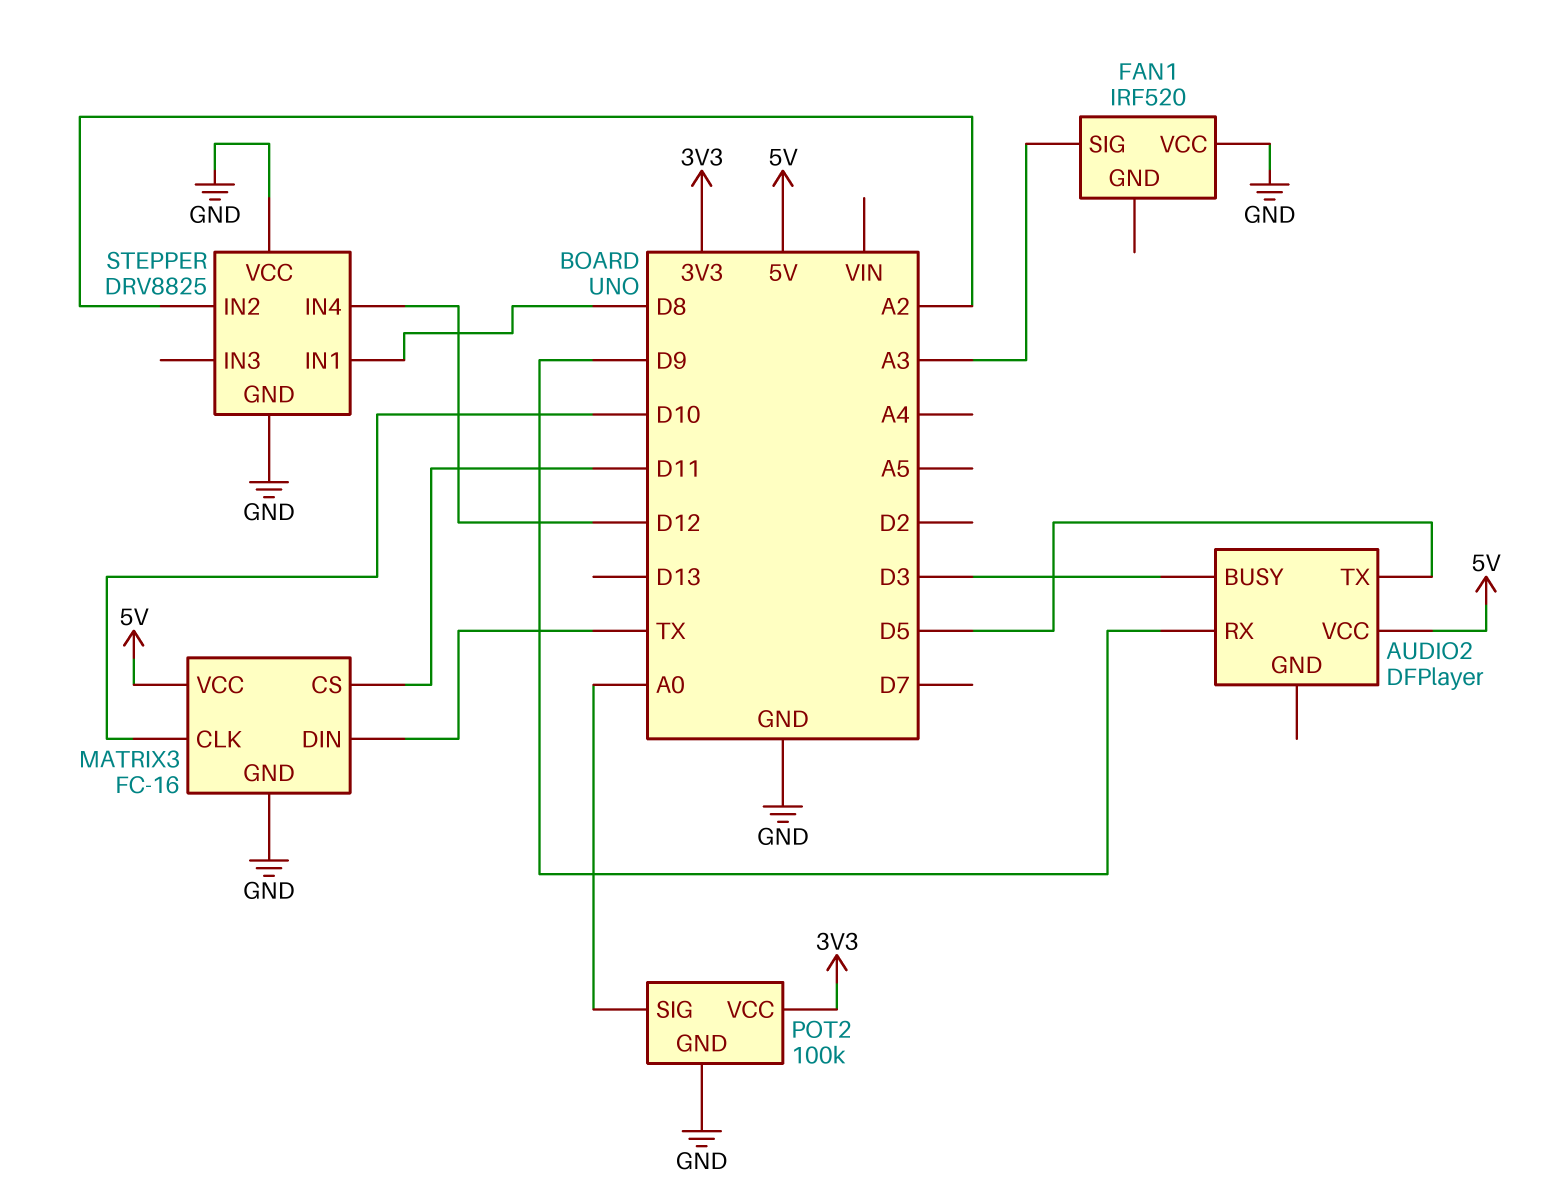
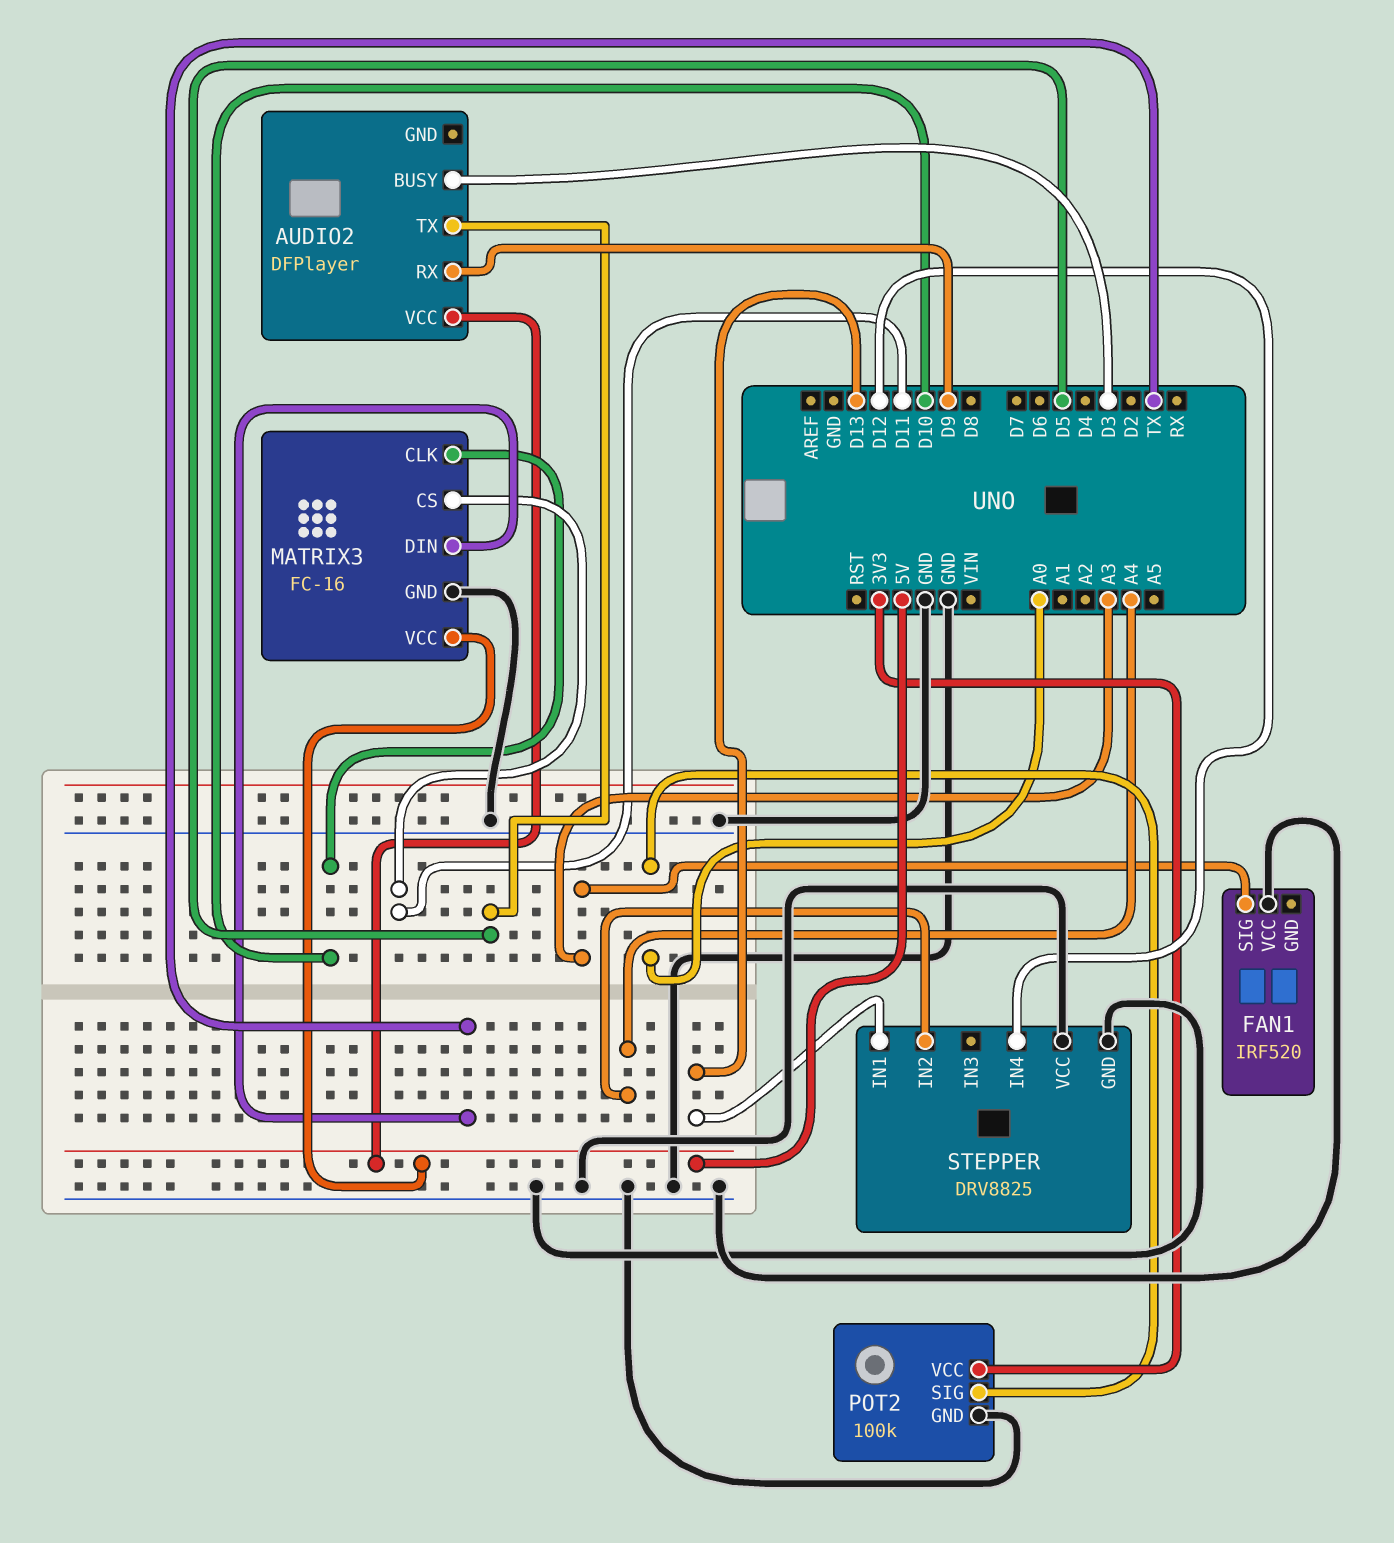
STEPPER pin IN1: D8 -> D13
STEPPER pin IN2: A2 -> A4

